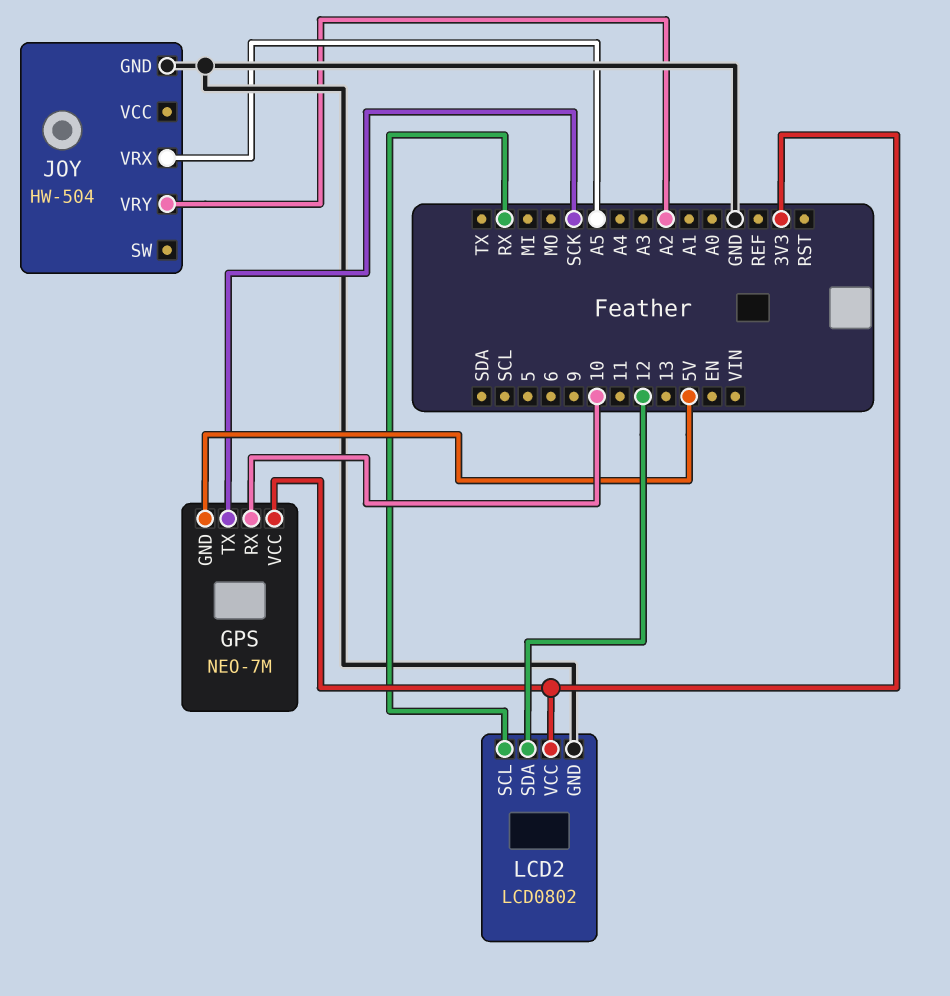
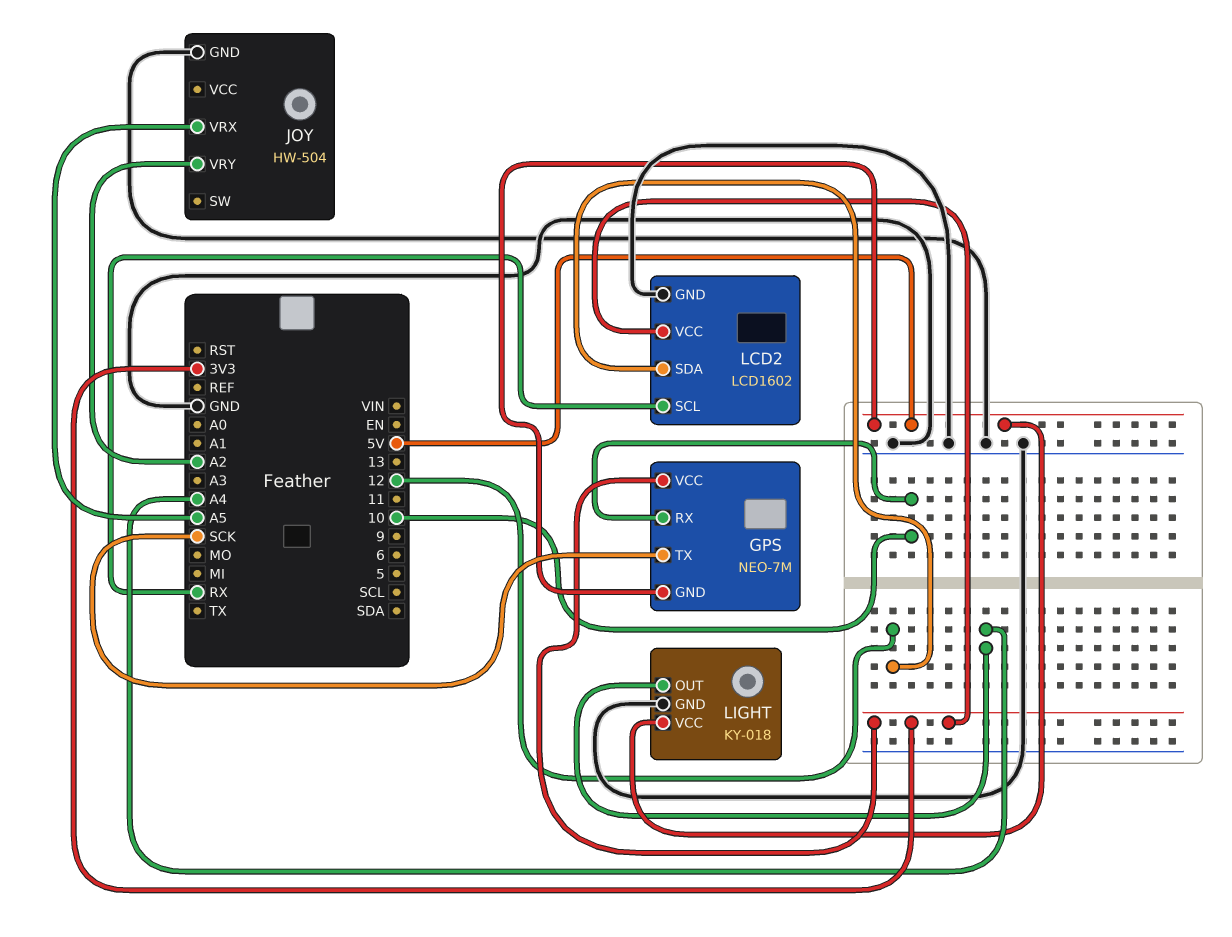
LCD2: LCD0802 -> LCD1602
LIGHT: none -> KY-018
LIGHT pin GND: none -> GND
LIGHT pin OUT: none -> A4
LIGHT pin VCC: none -> 5V

